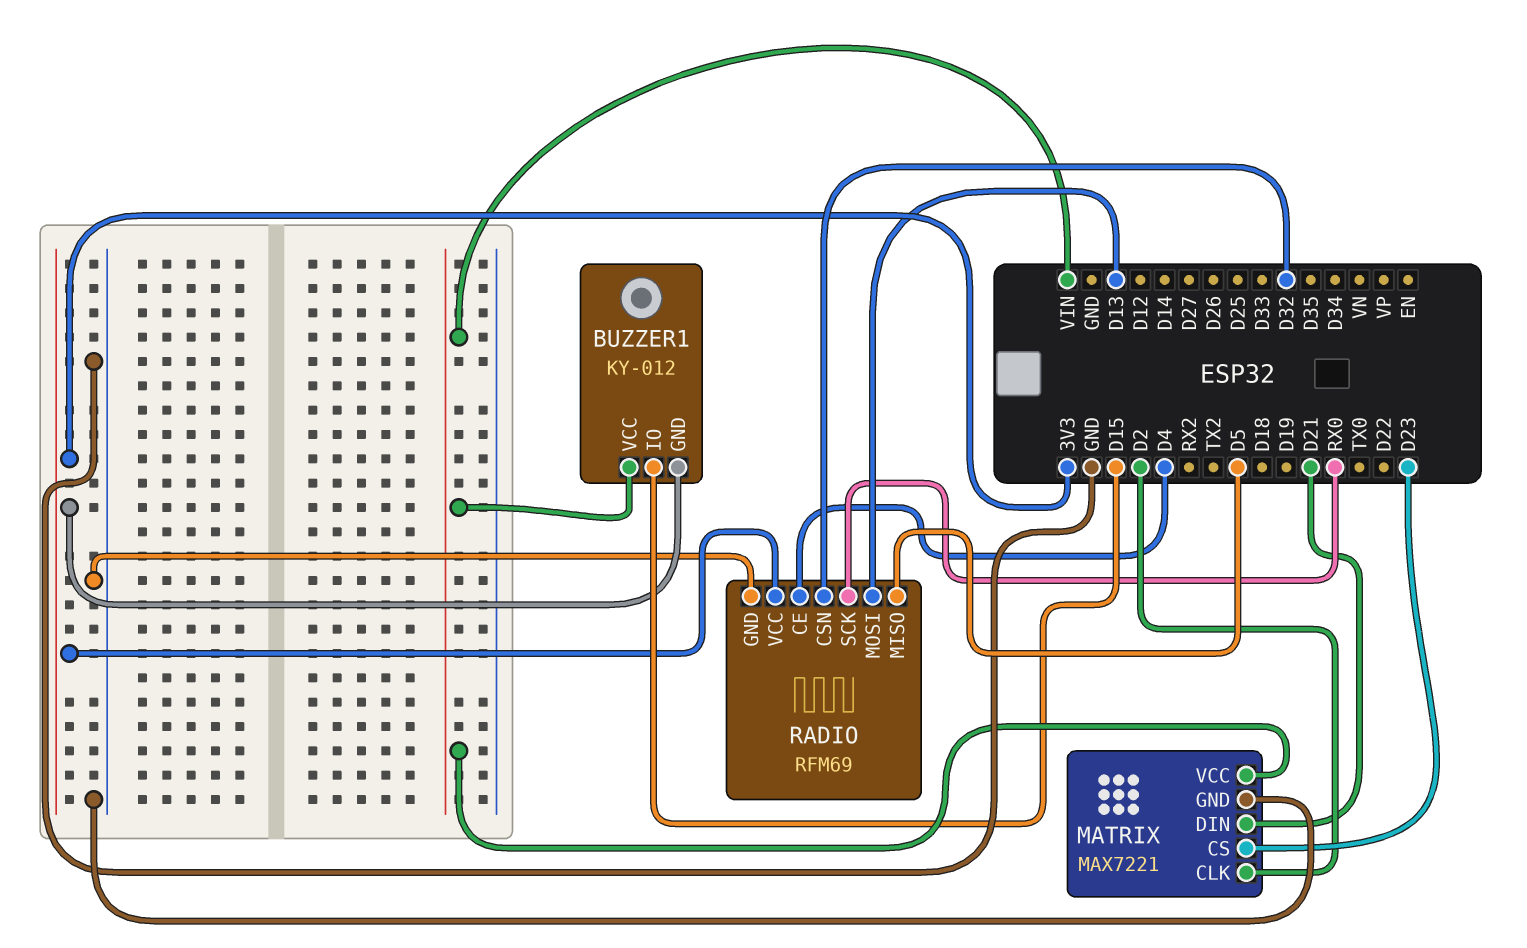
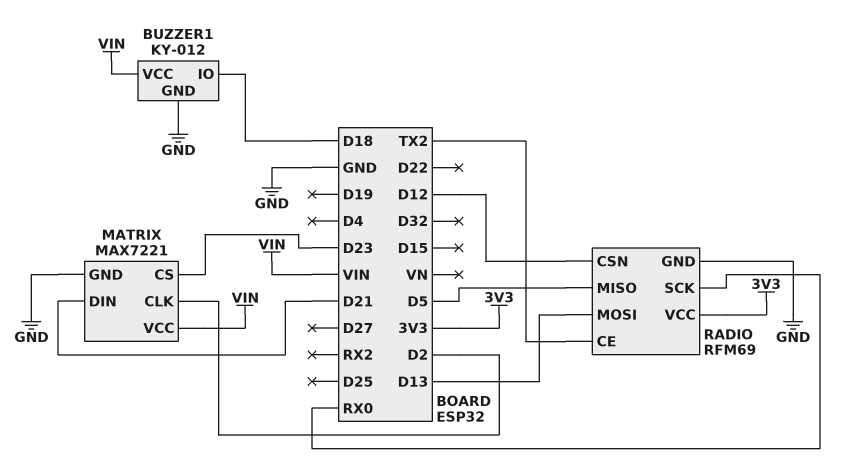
BUZZER1 pin GND: 3V3 -> GND
BUZZER1 pin IO: D15 -> D18
RADIO pin CE: D4 -> TX2
RADIO pin CSN: D32 -> D12

